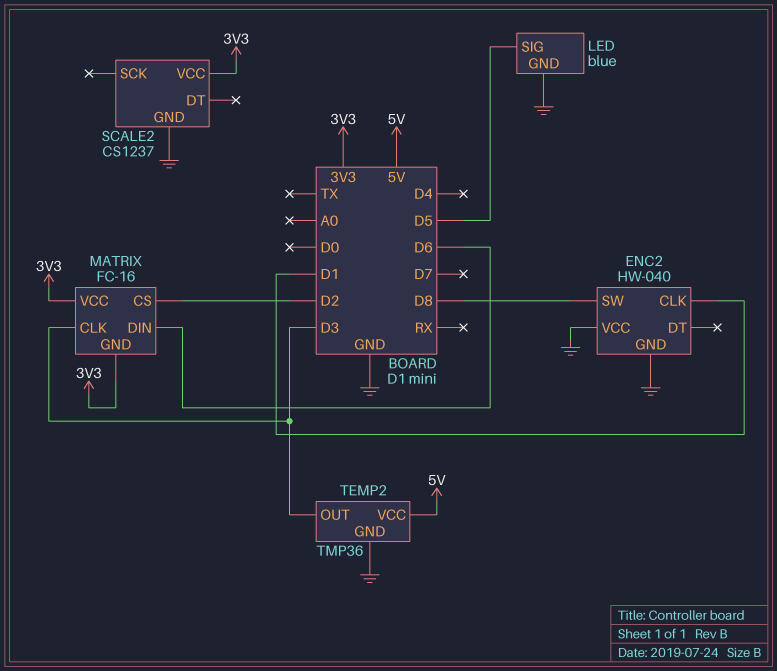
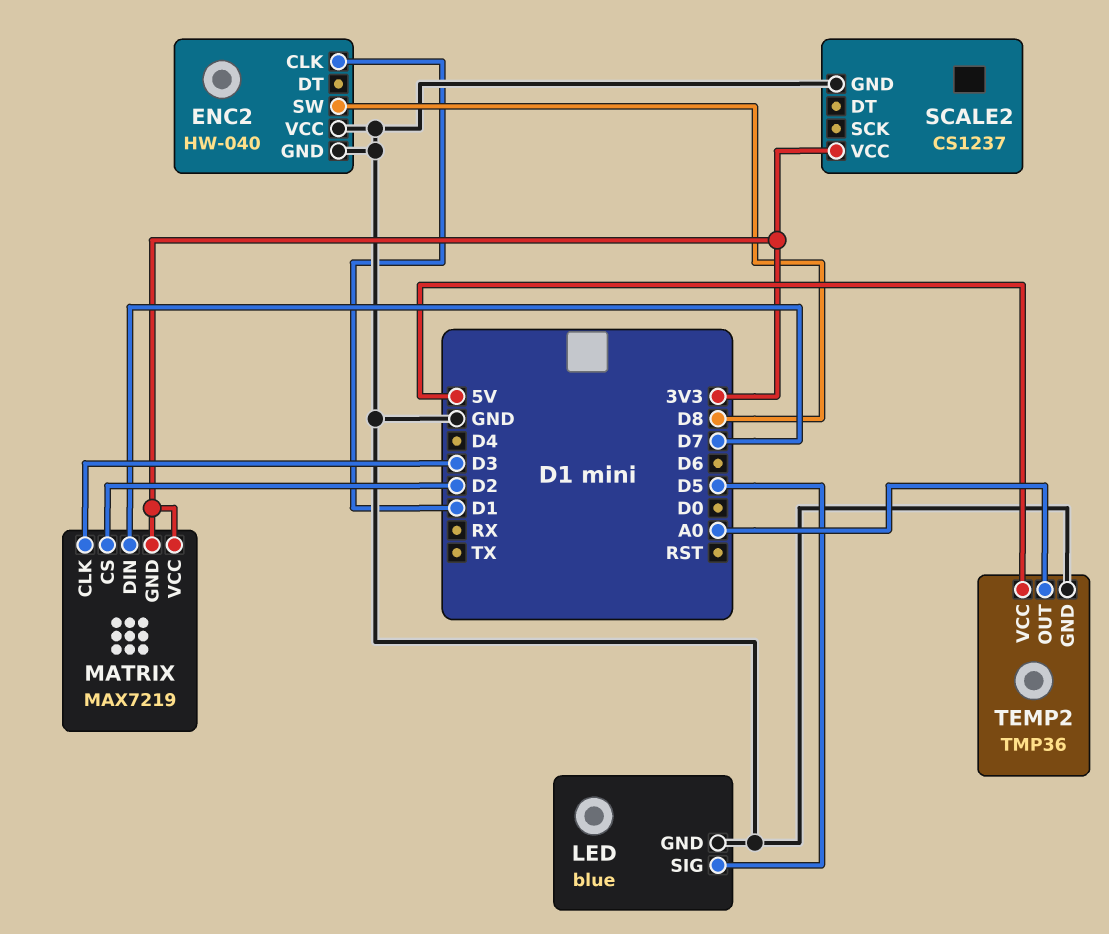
MATRIX: FC-16 -> MAX7219
MATRIX pin DIN: D6 -> D7
TEMP2 pin OUT: D3 -> A0

